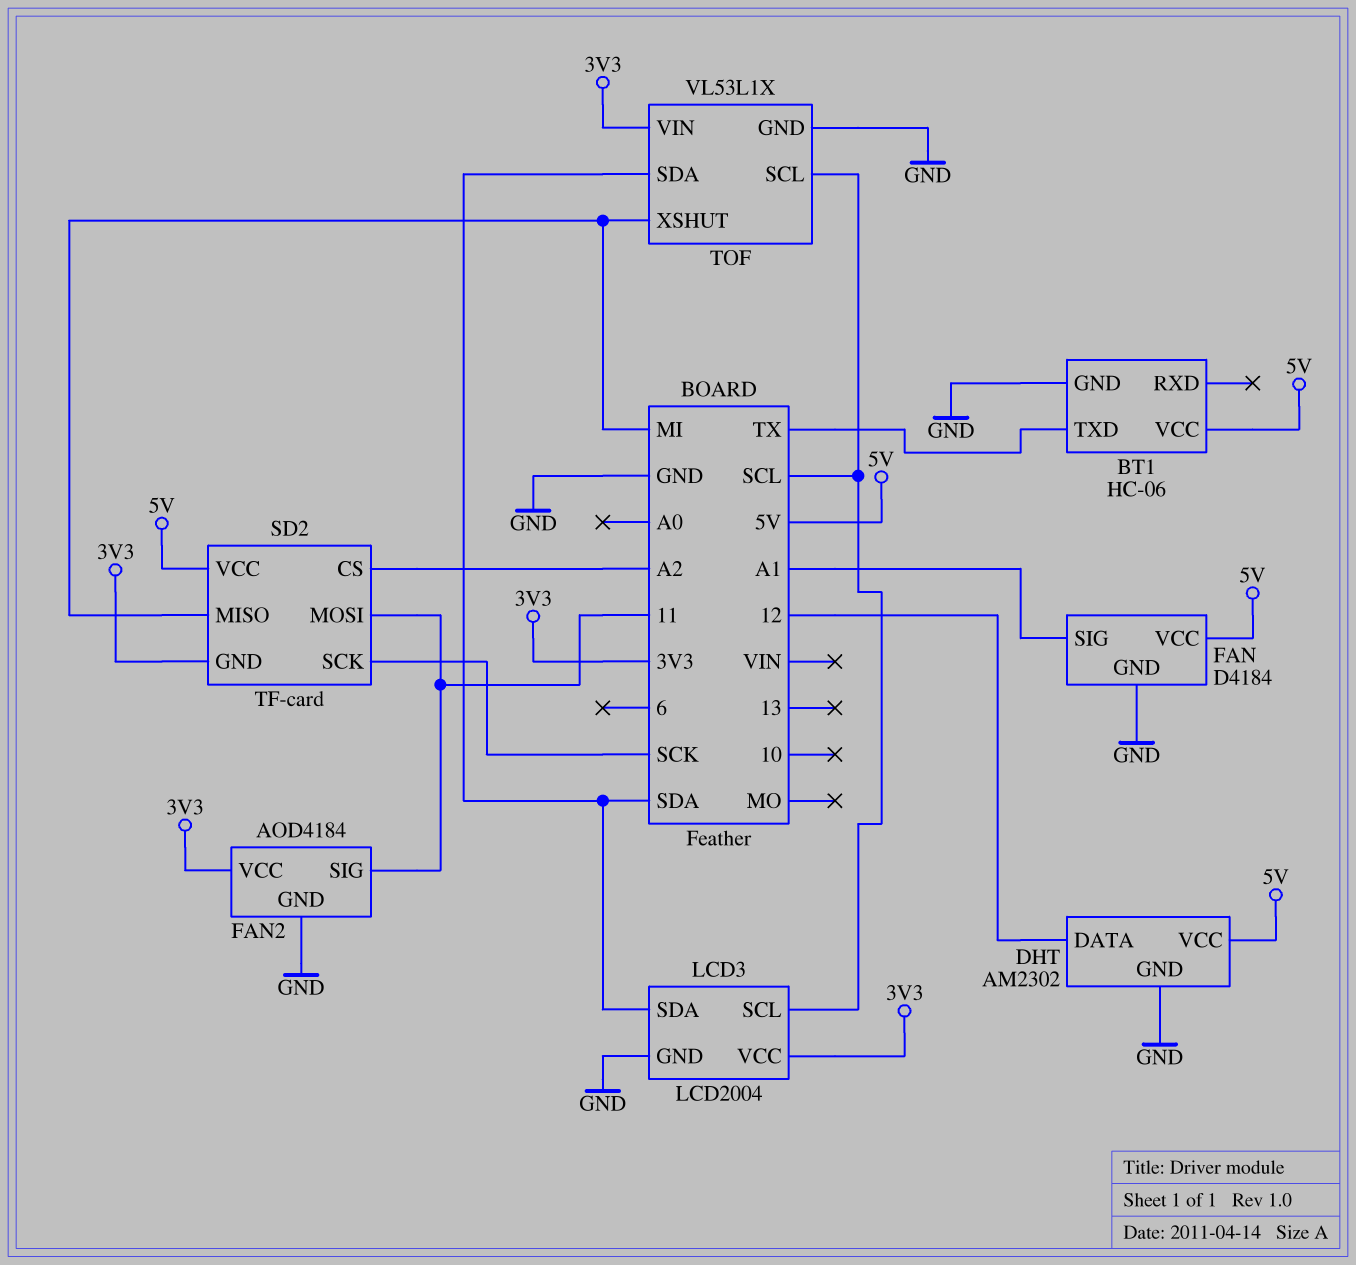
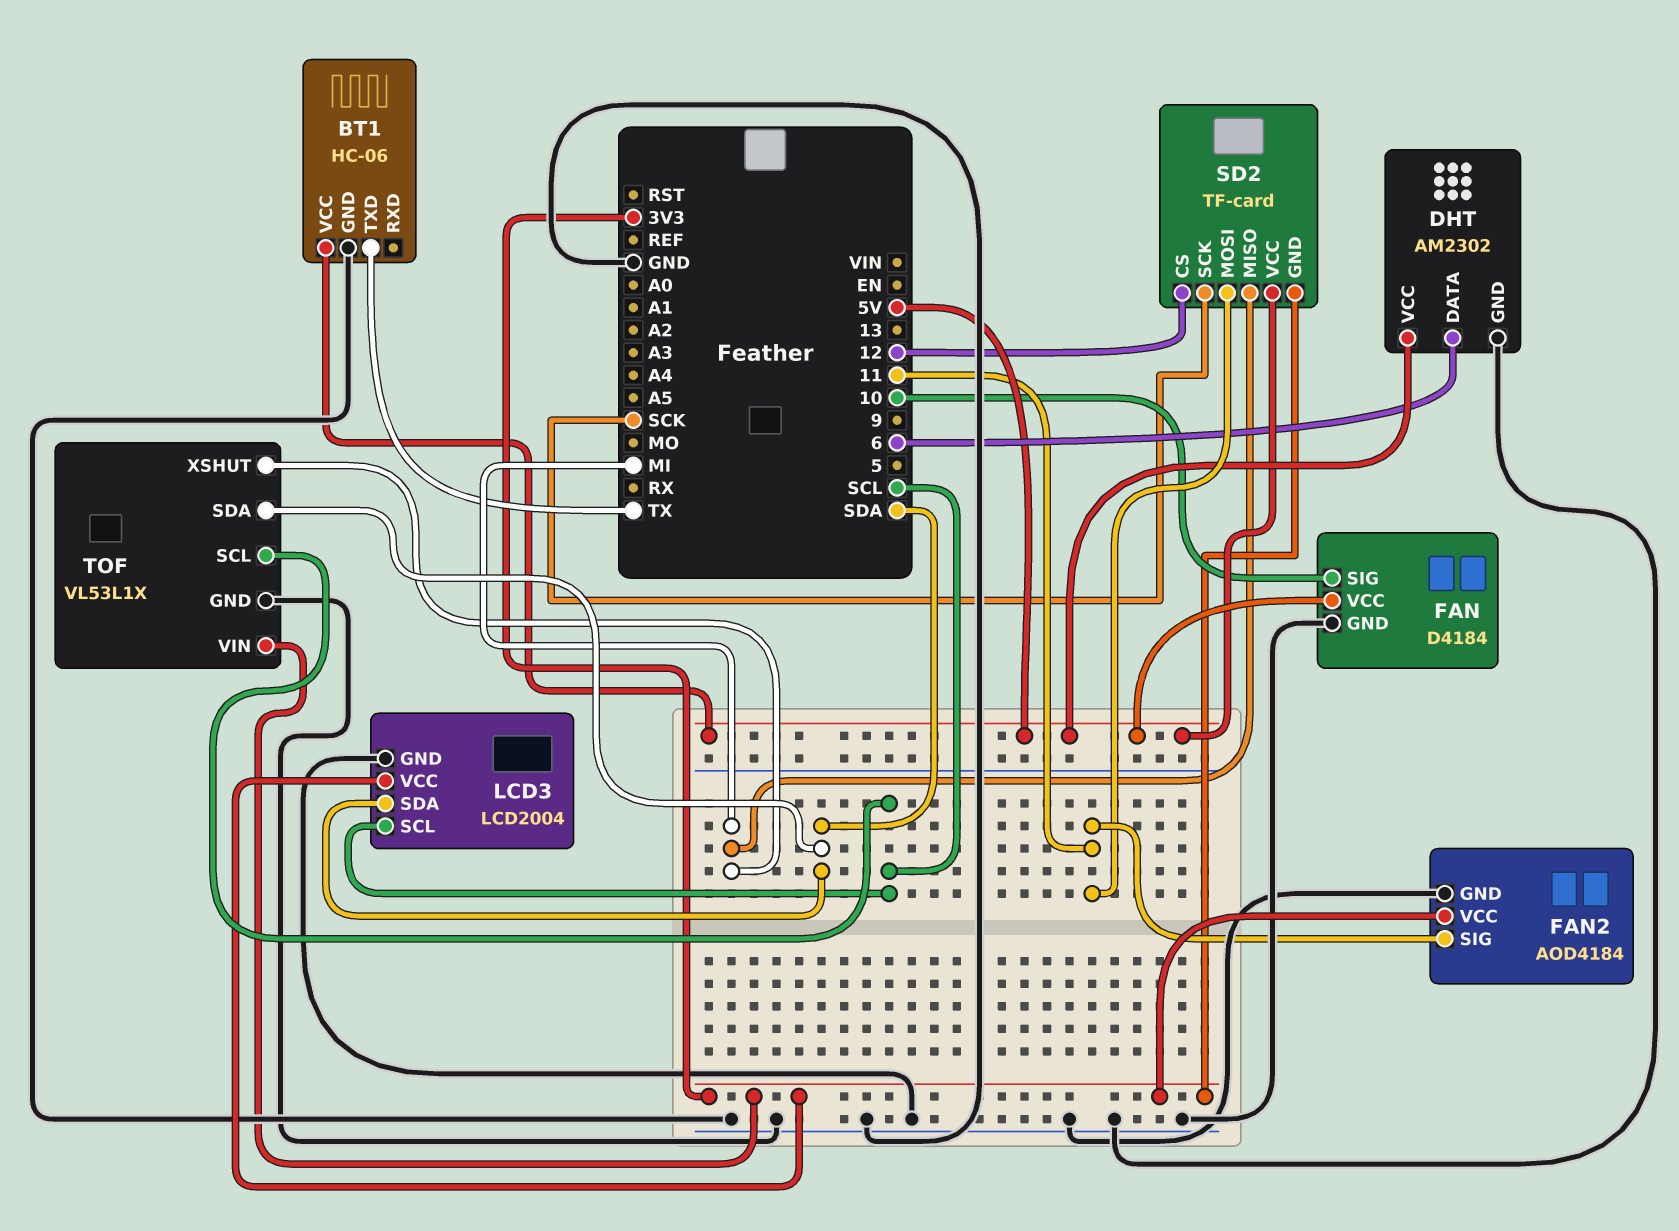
DHT pin DATA: 12 -> 6
FAN pin SIG: A1 -> 10
SD2 pin CS: A2 -> 12

